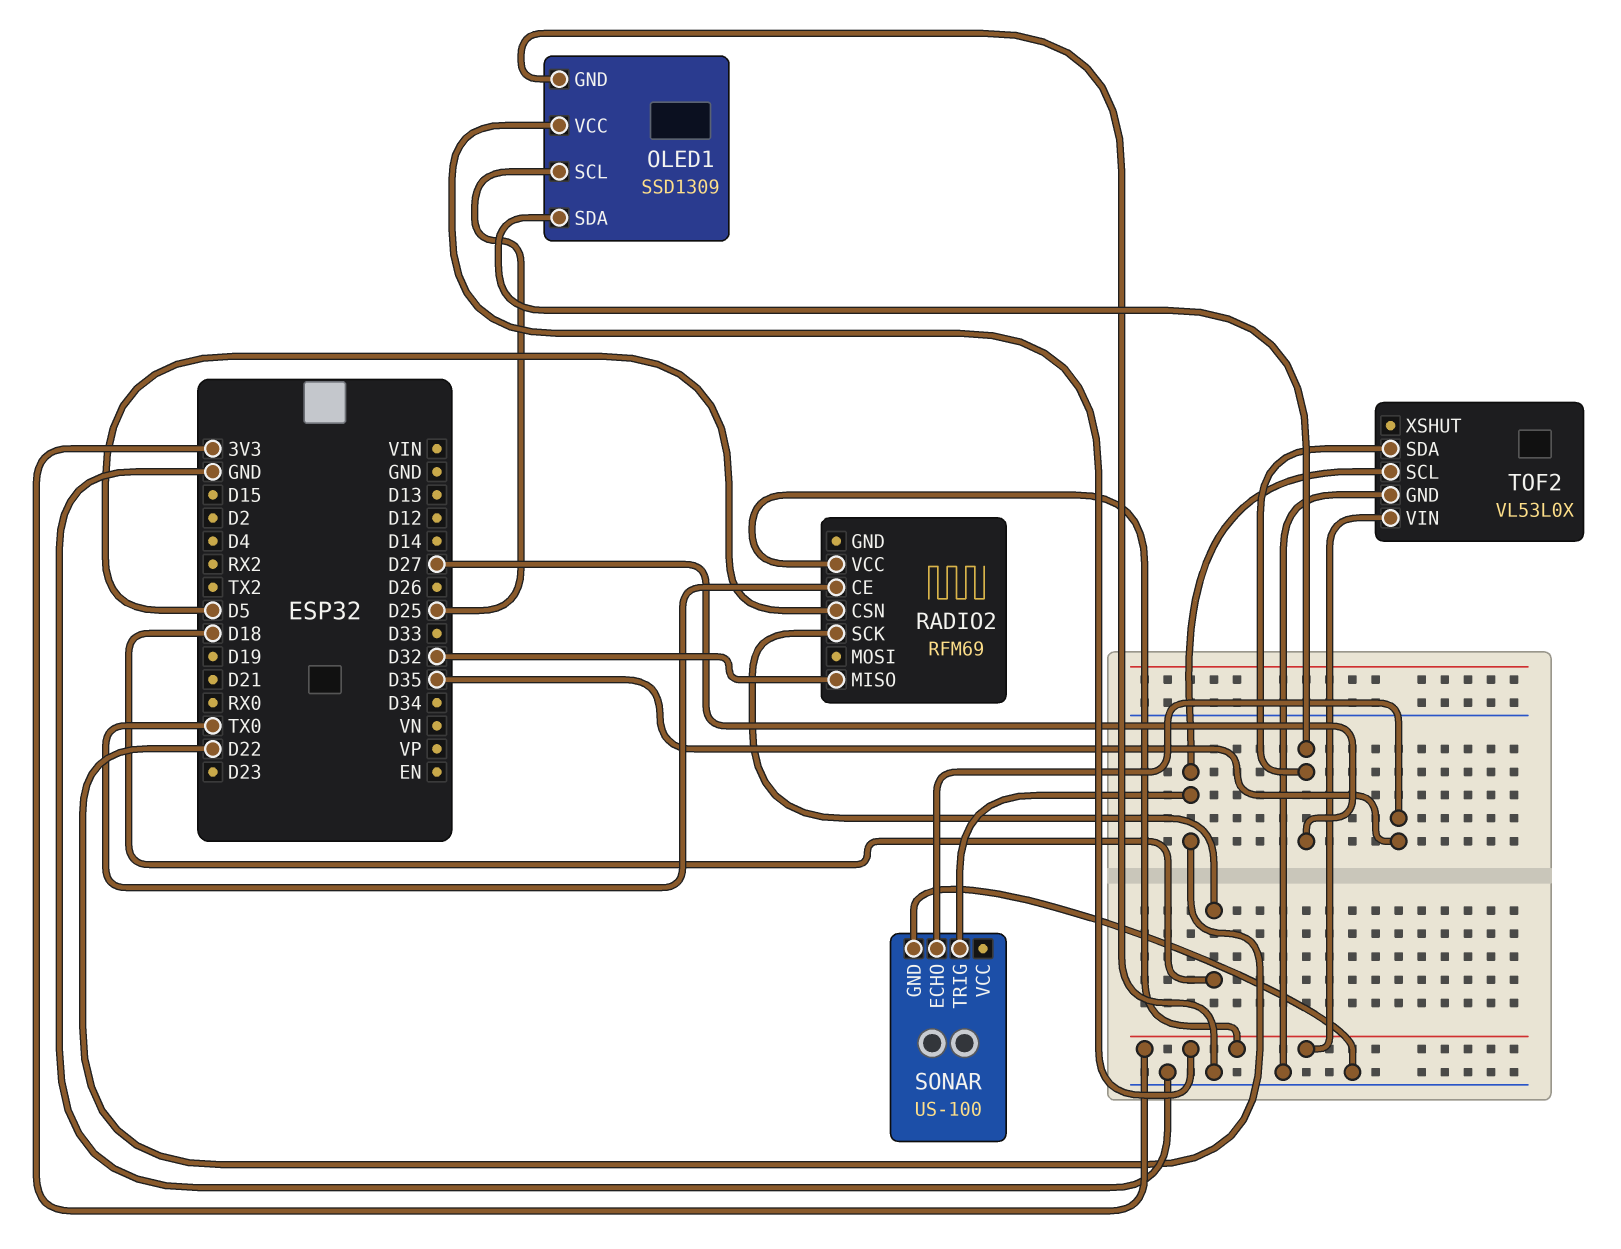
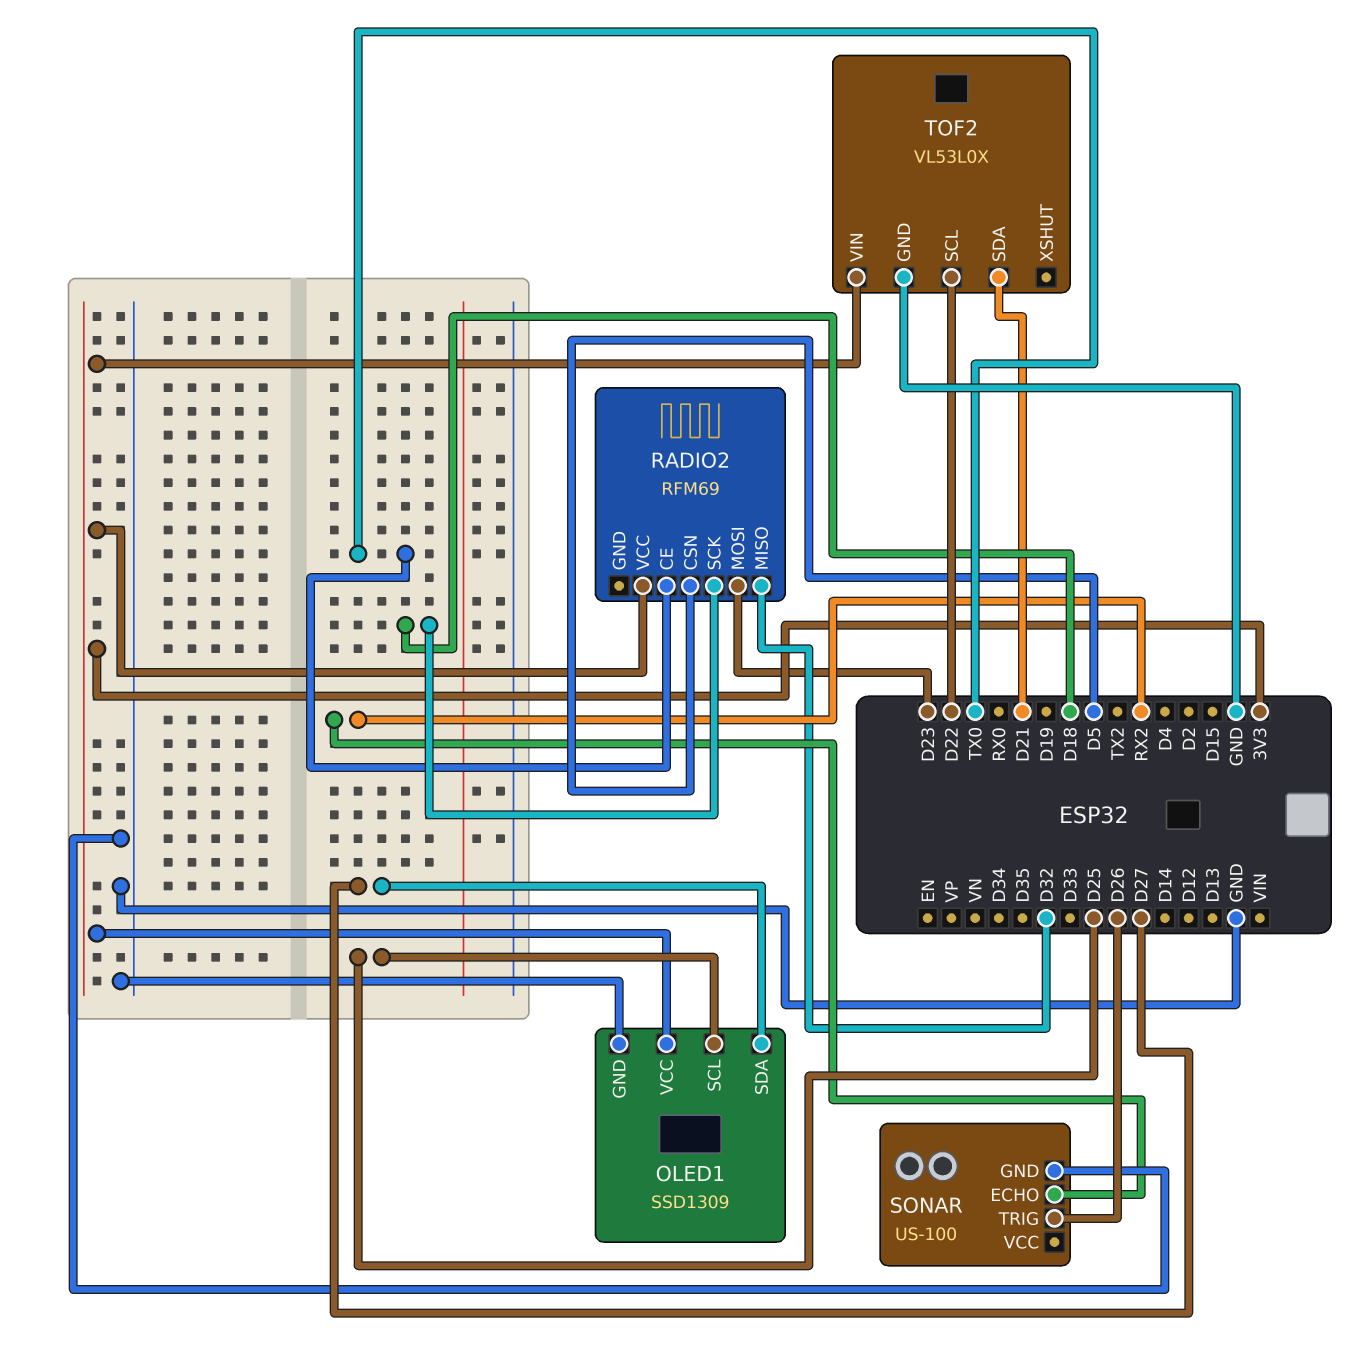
RADIO2 pin MOSI: none -> D23
SONAR pin ECHO: D35 -> RX2
SONAR pin TRIG: D22 -> D26
TOF2 pin SDA: D27 -> D21

